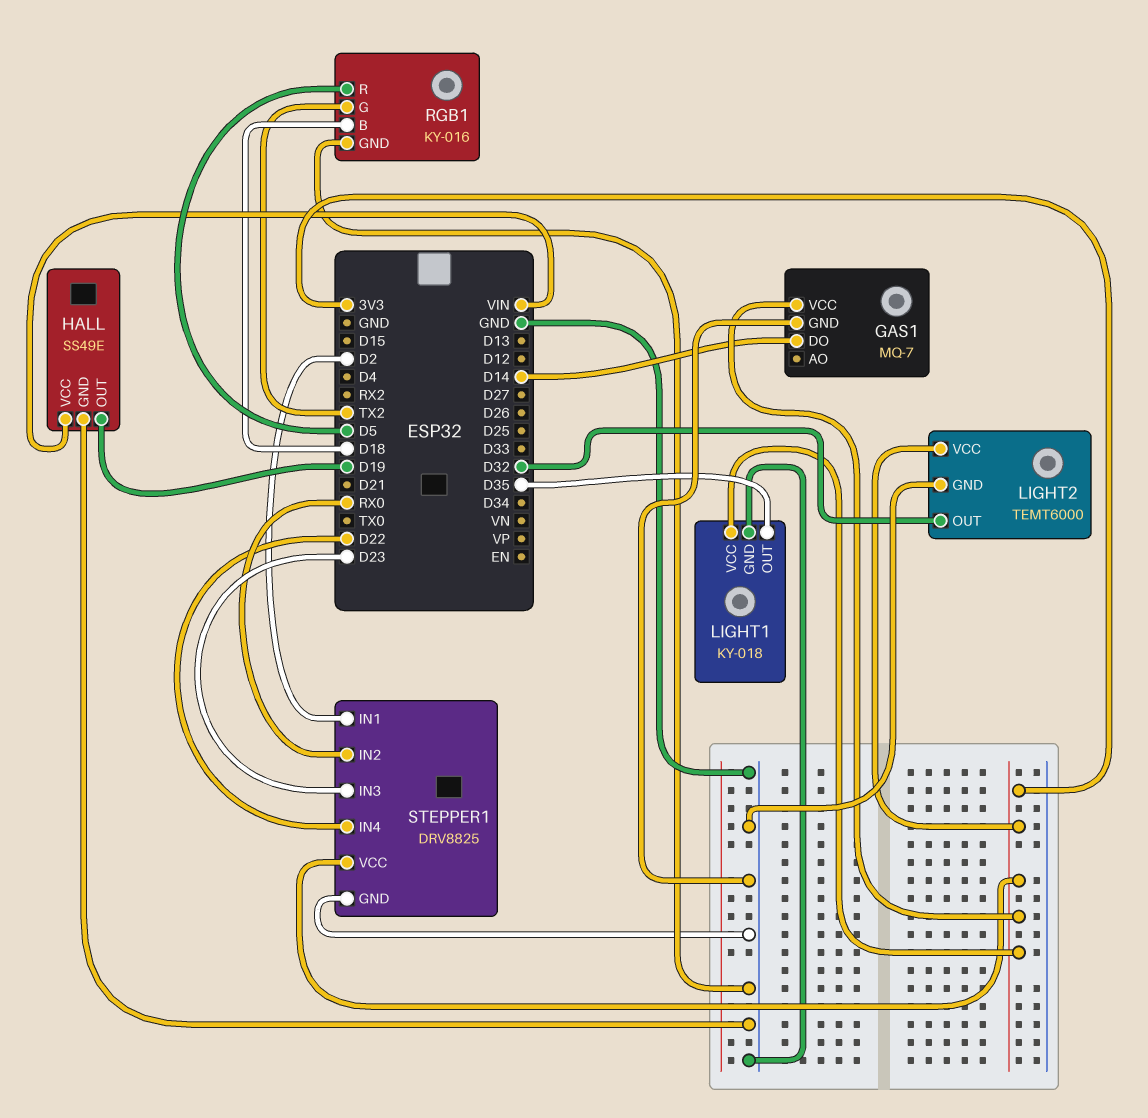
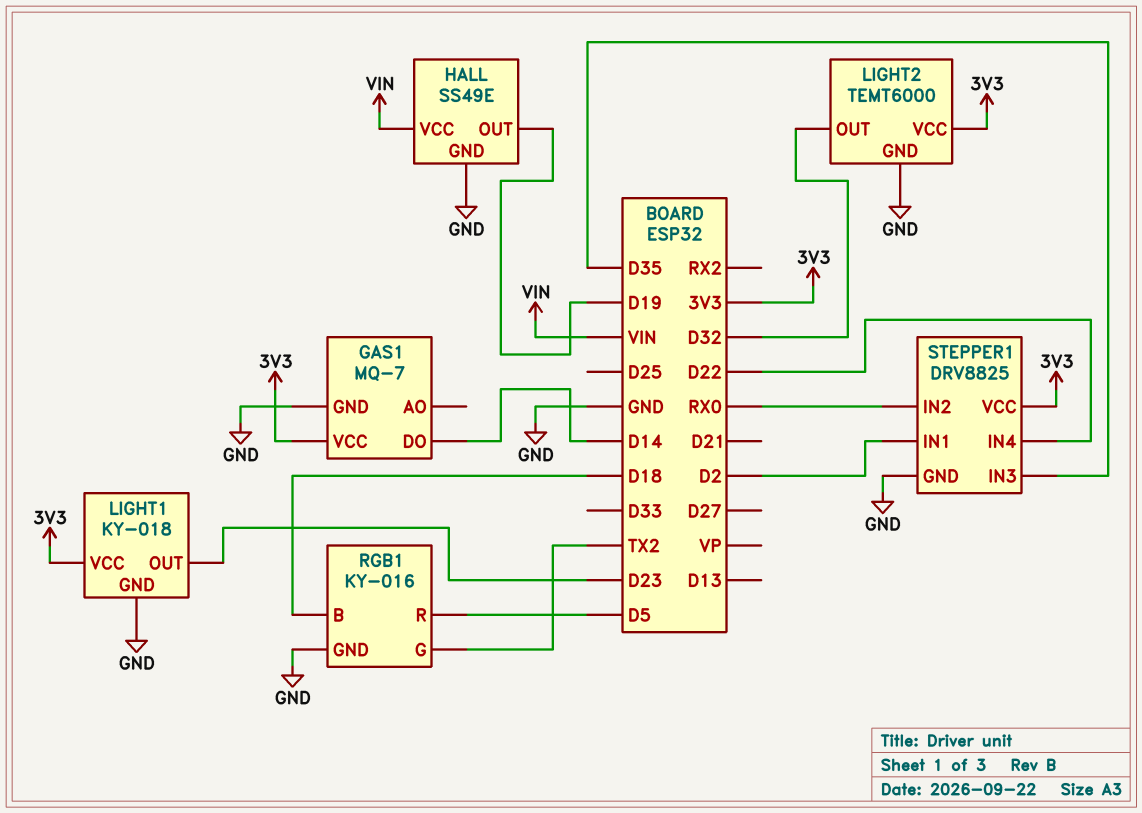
LIGHT1 pin OUT: D35 -> D23
STEPPER1 pin IN3: D23 -> D35

